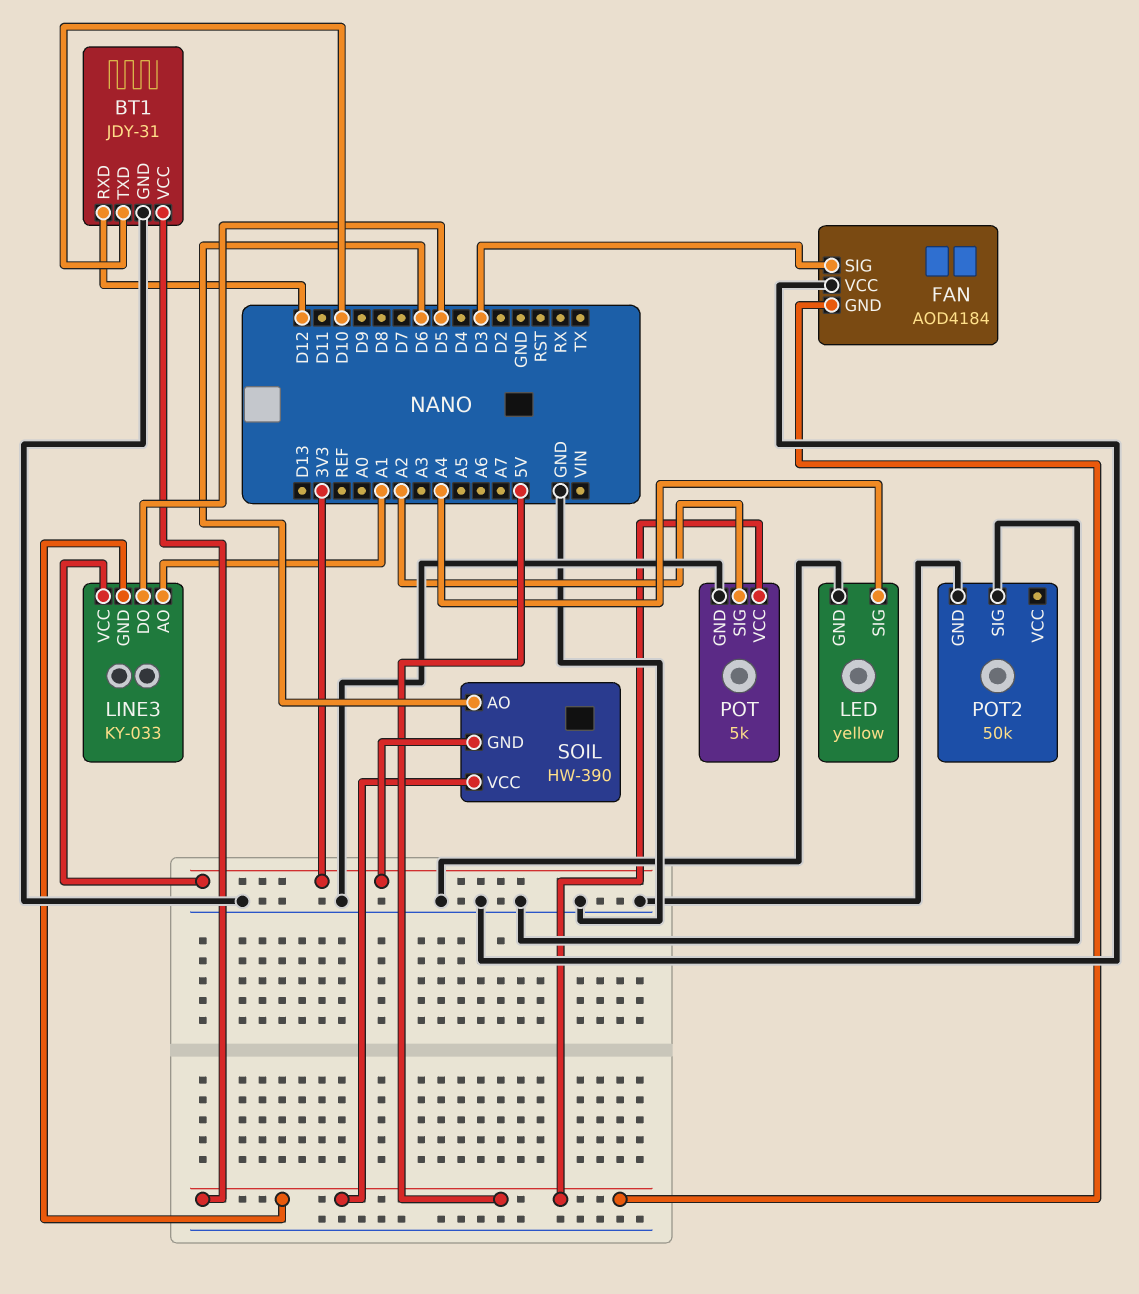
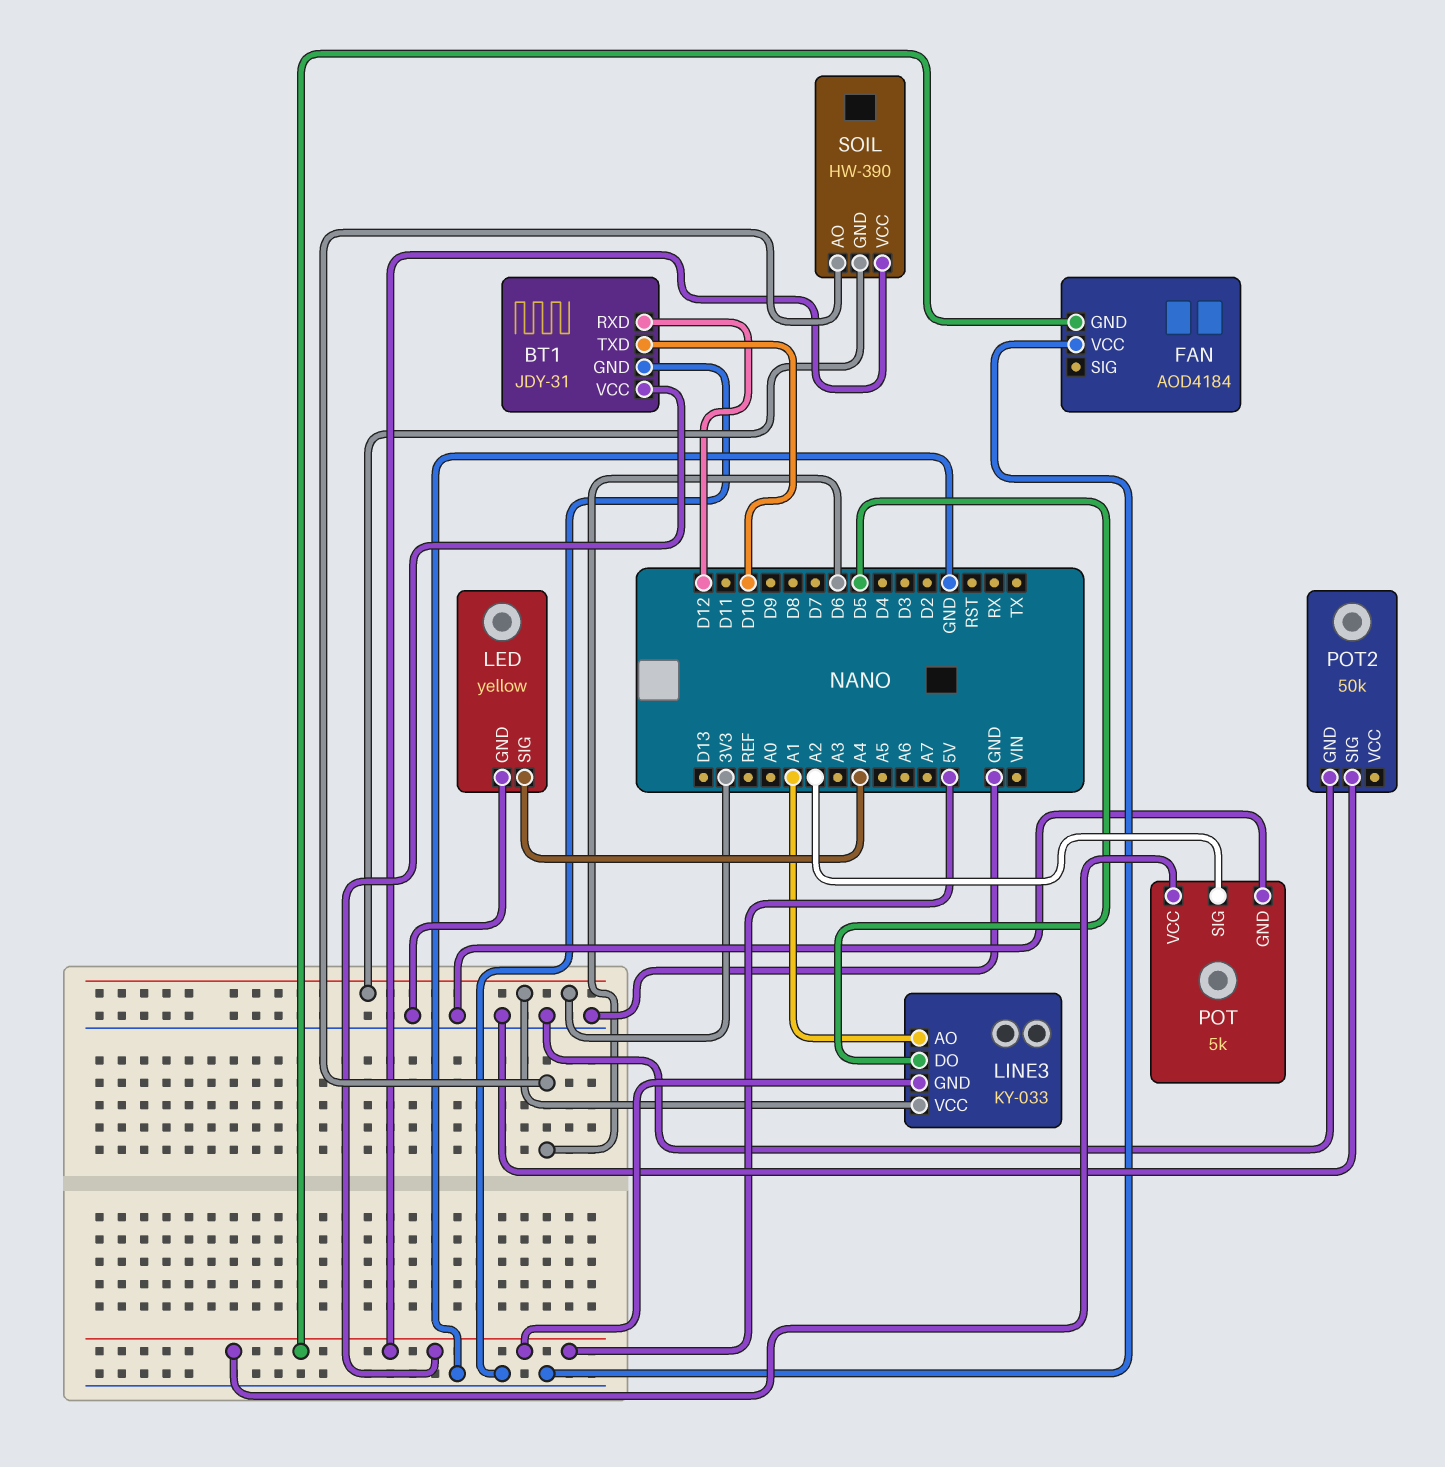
FAN pin SIG: D3 -> none

